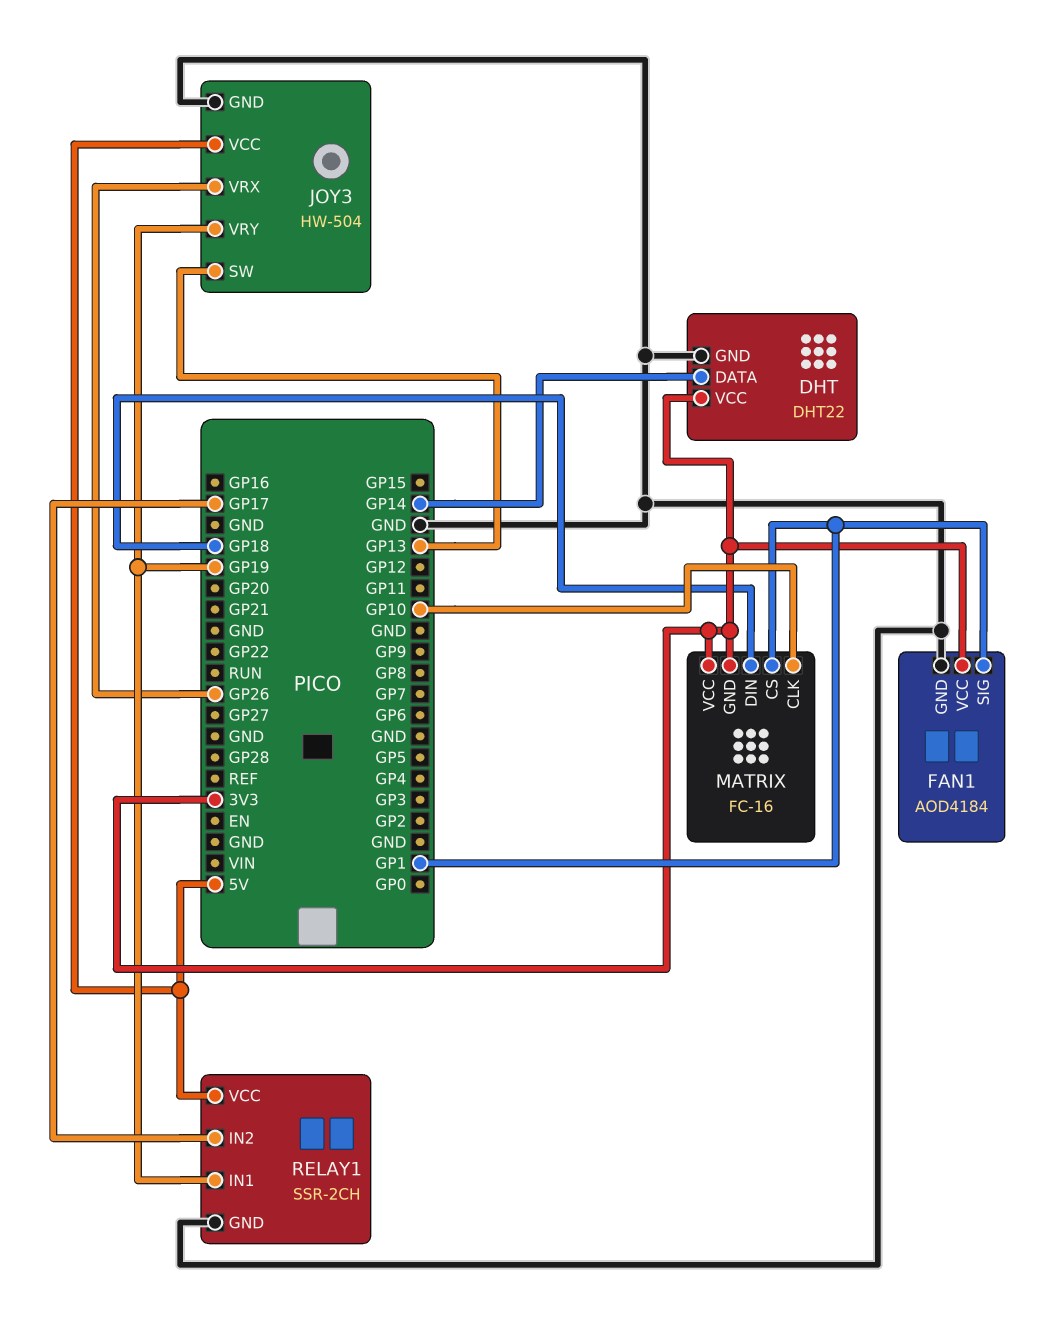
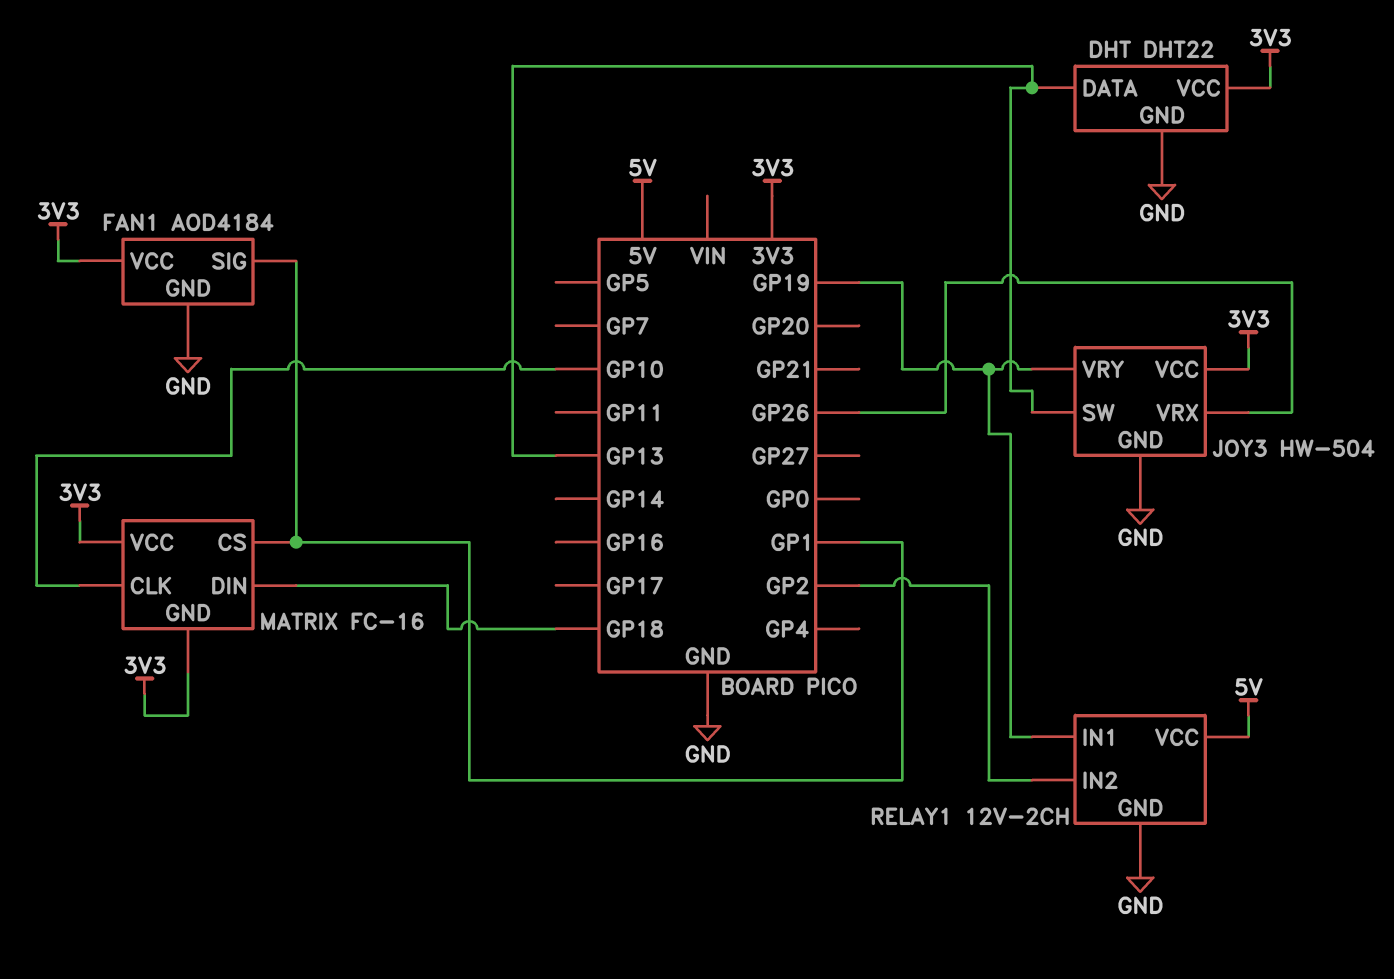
DHT pin DATA: GP14 -> GP13
JOY3 pin VCC: 5V -> 3V3
RELAY1: SSR-2CH -> 12V-2CH
RELAY1 pin IN2: GP17 -> GP2

